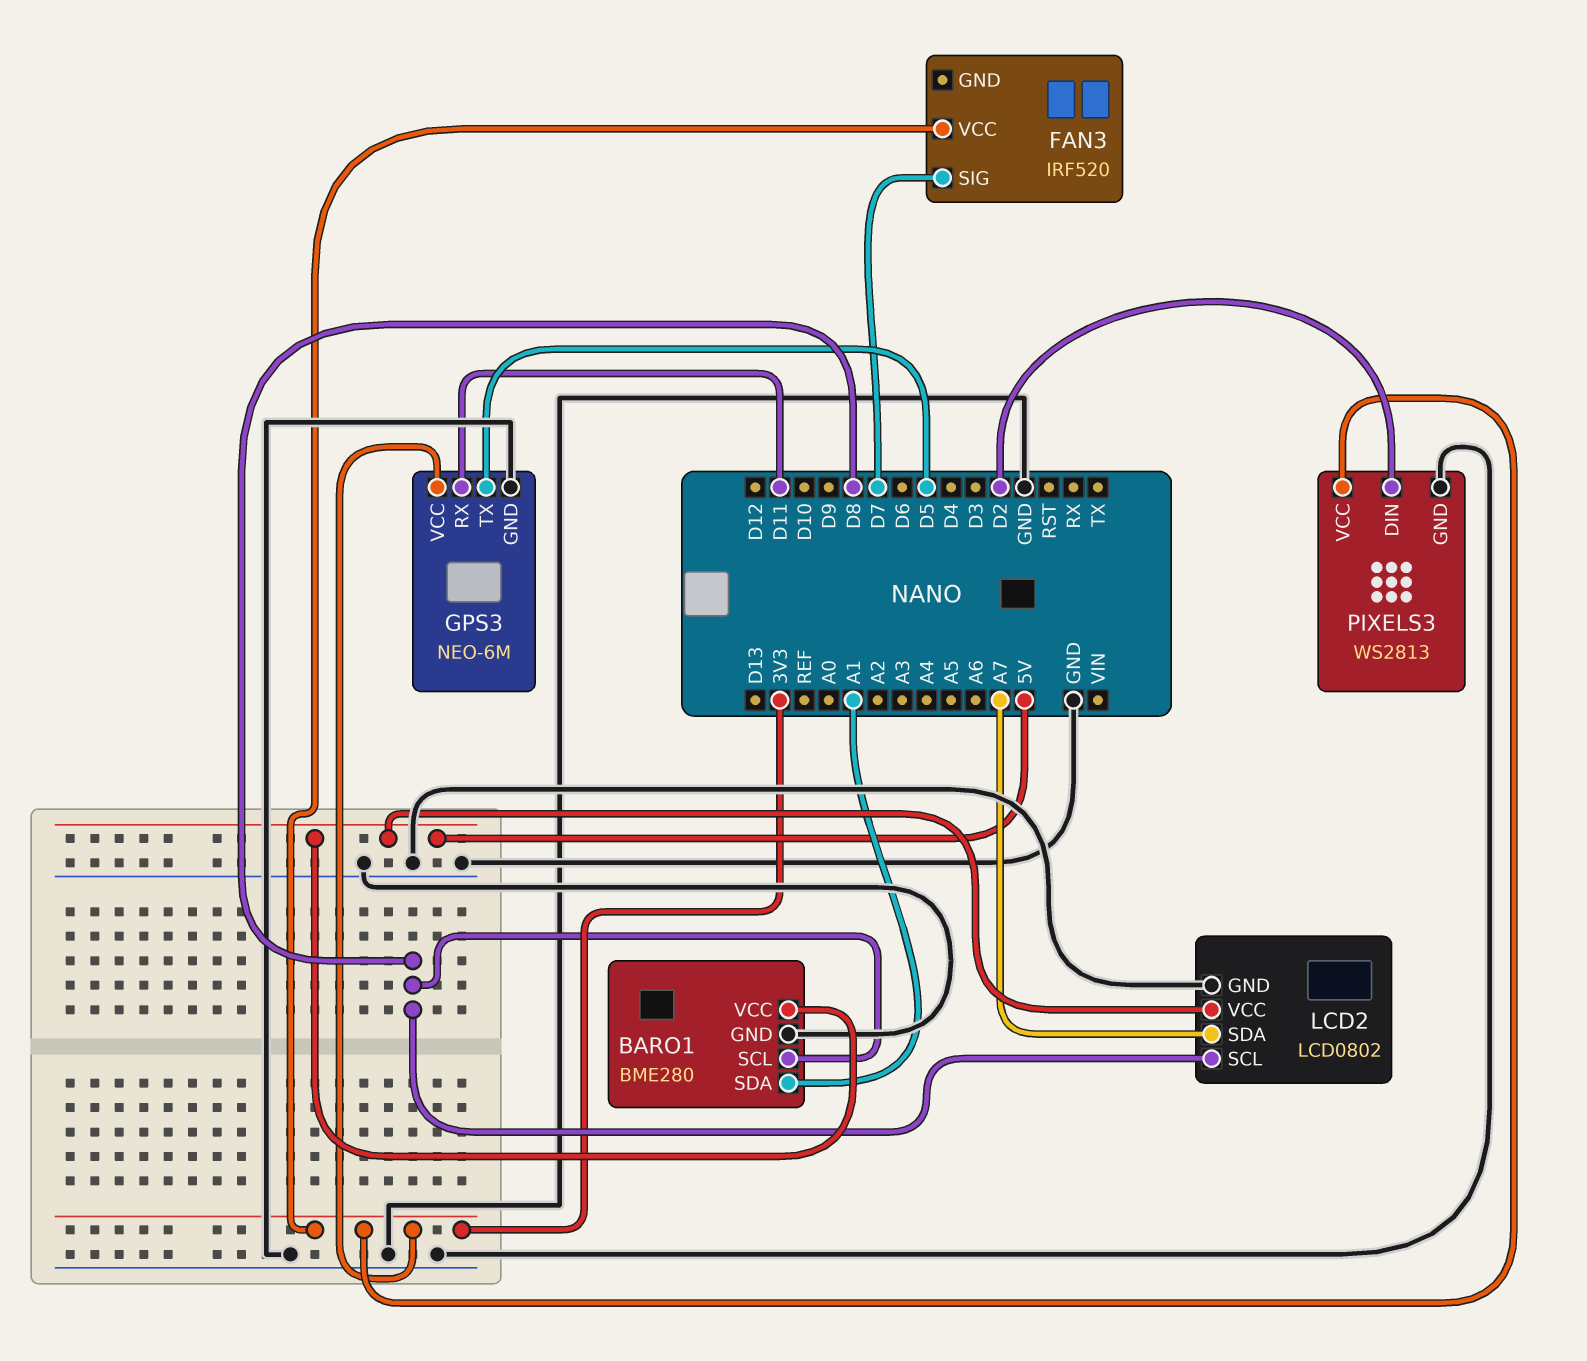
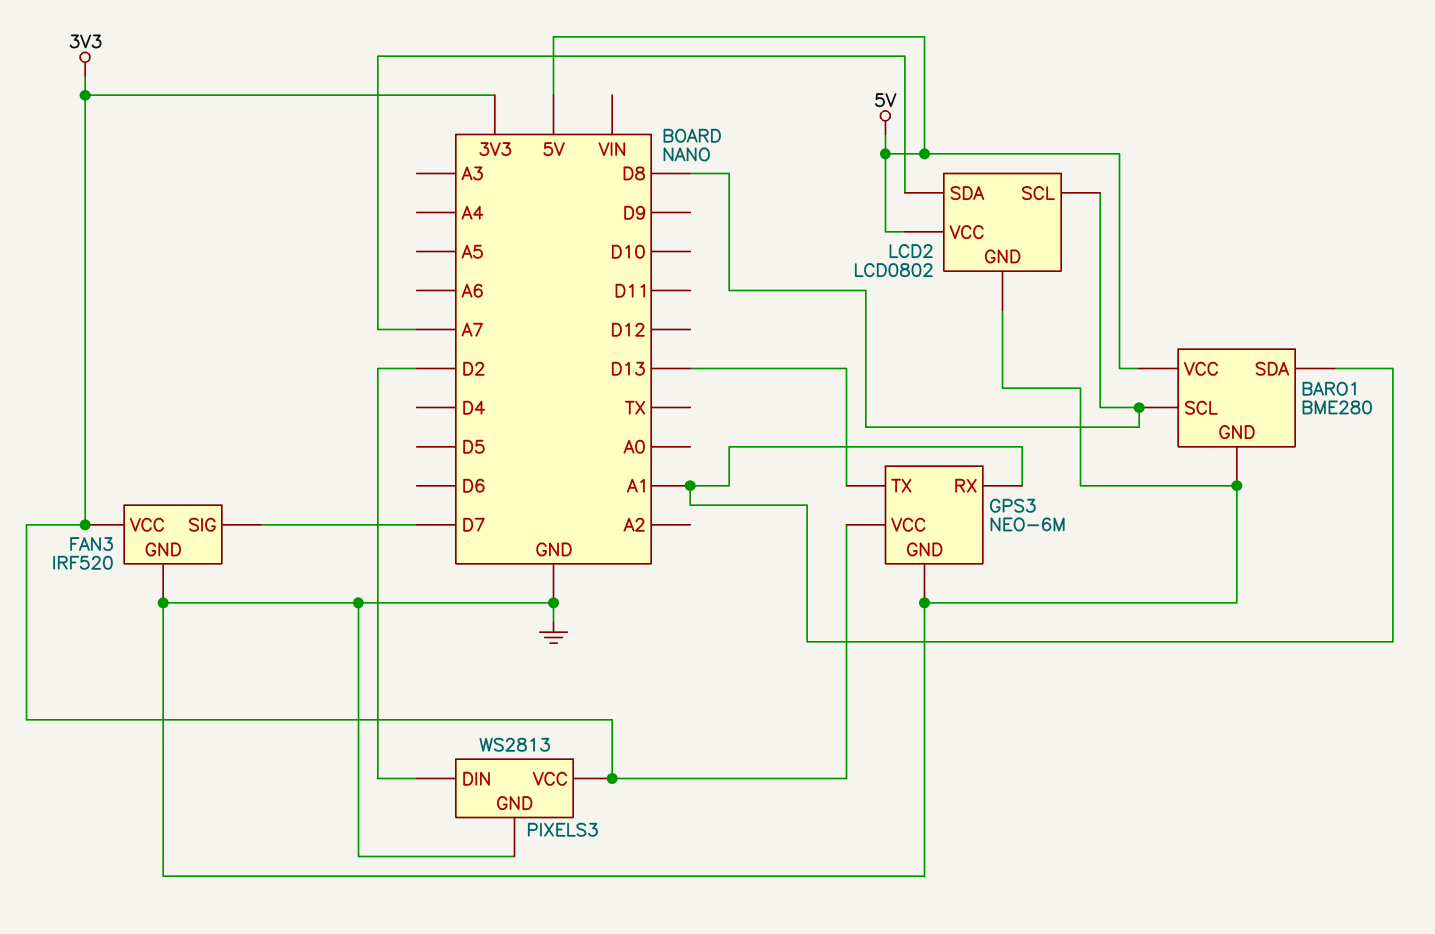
FAN3 pin GND: none -> GND
GPS3 pin RX: D11 -> A1
GPS3 pin TX: D5 -> D13

